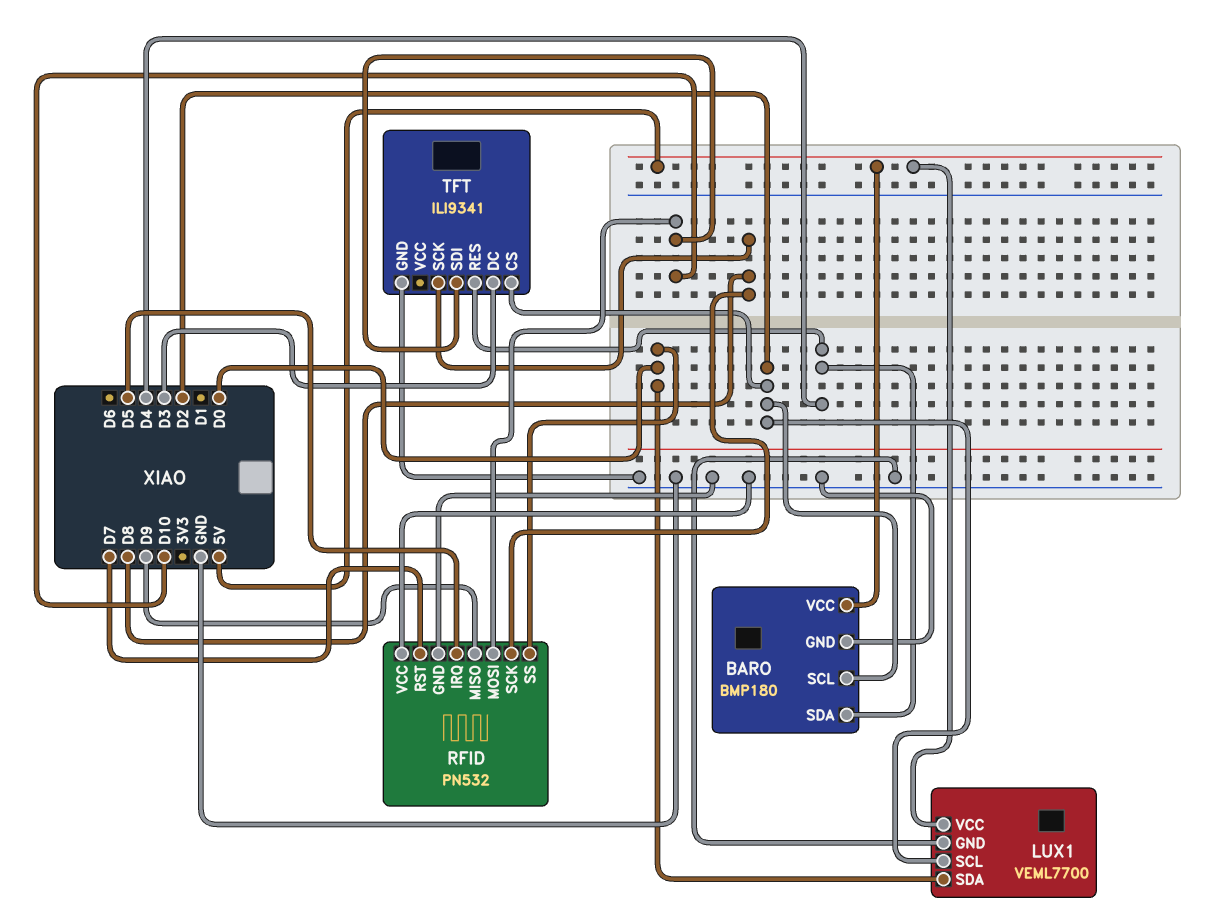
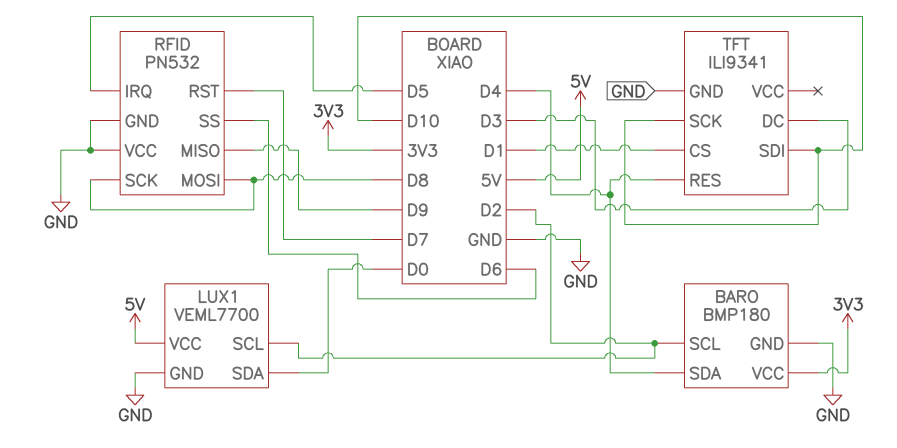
BARO pin VCC: 5V -> 3V3
RFID pin MOSI: D10 -> D8
RFID pin SS: D0 -> D6
TFT pin CS: D2 -> D1
TFT pin SCK: D8 -> D10

